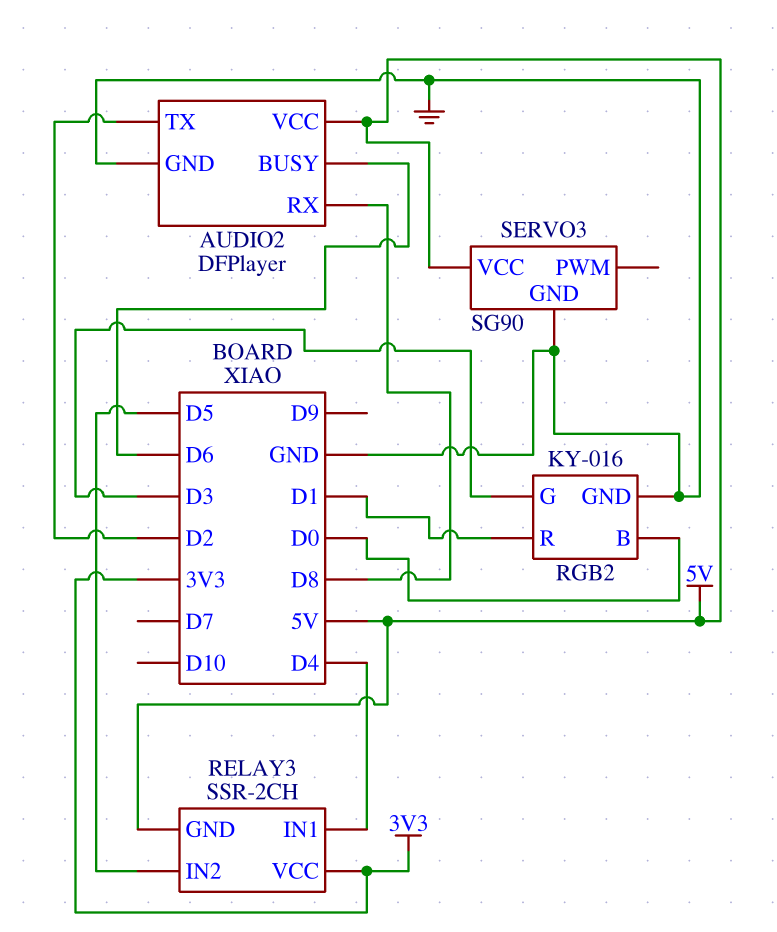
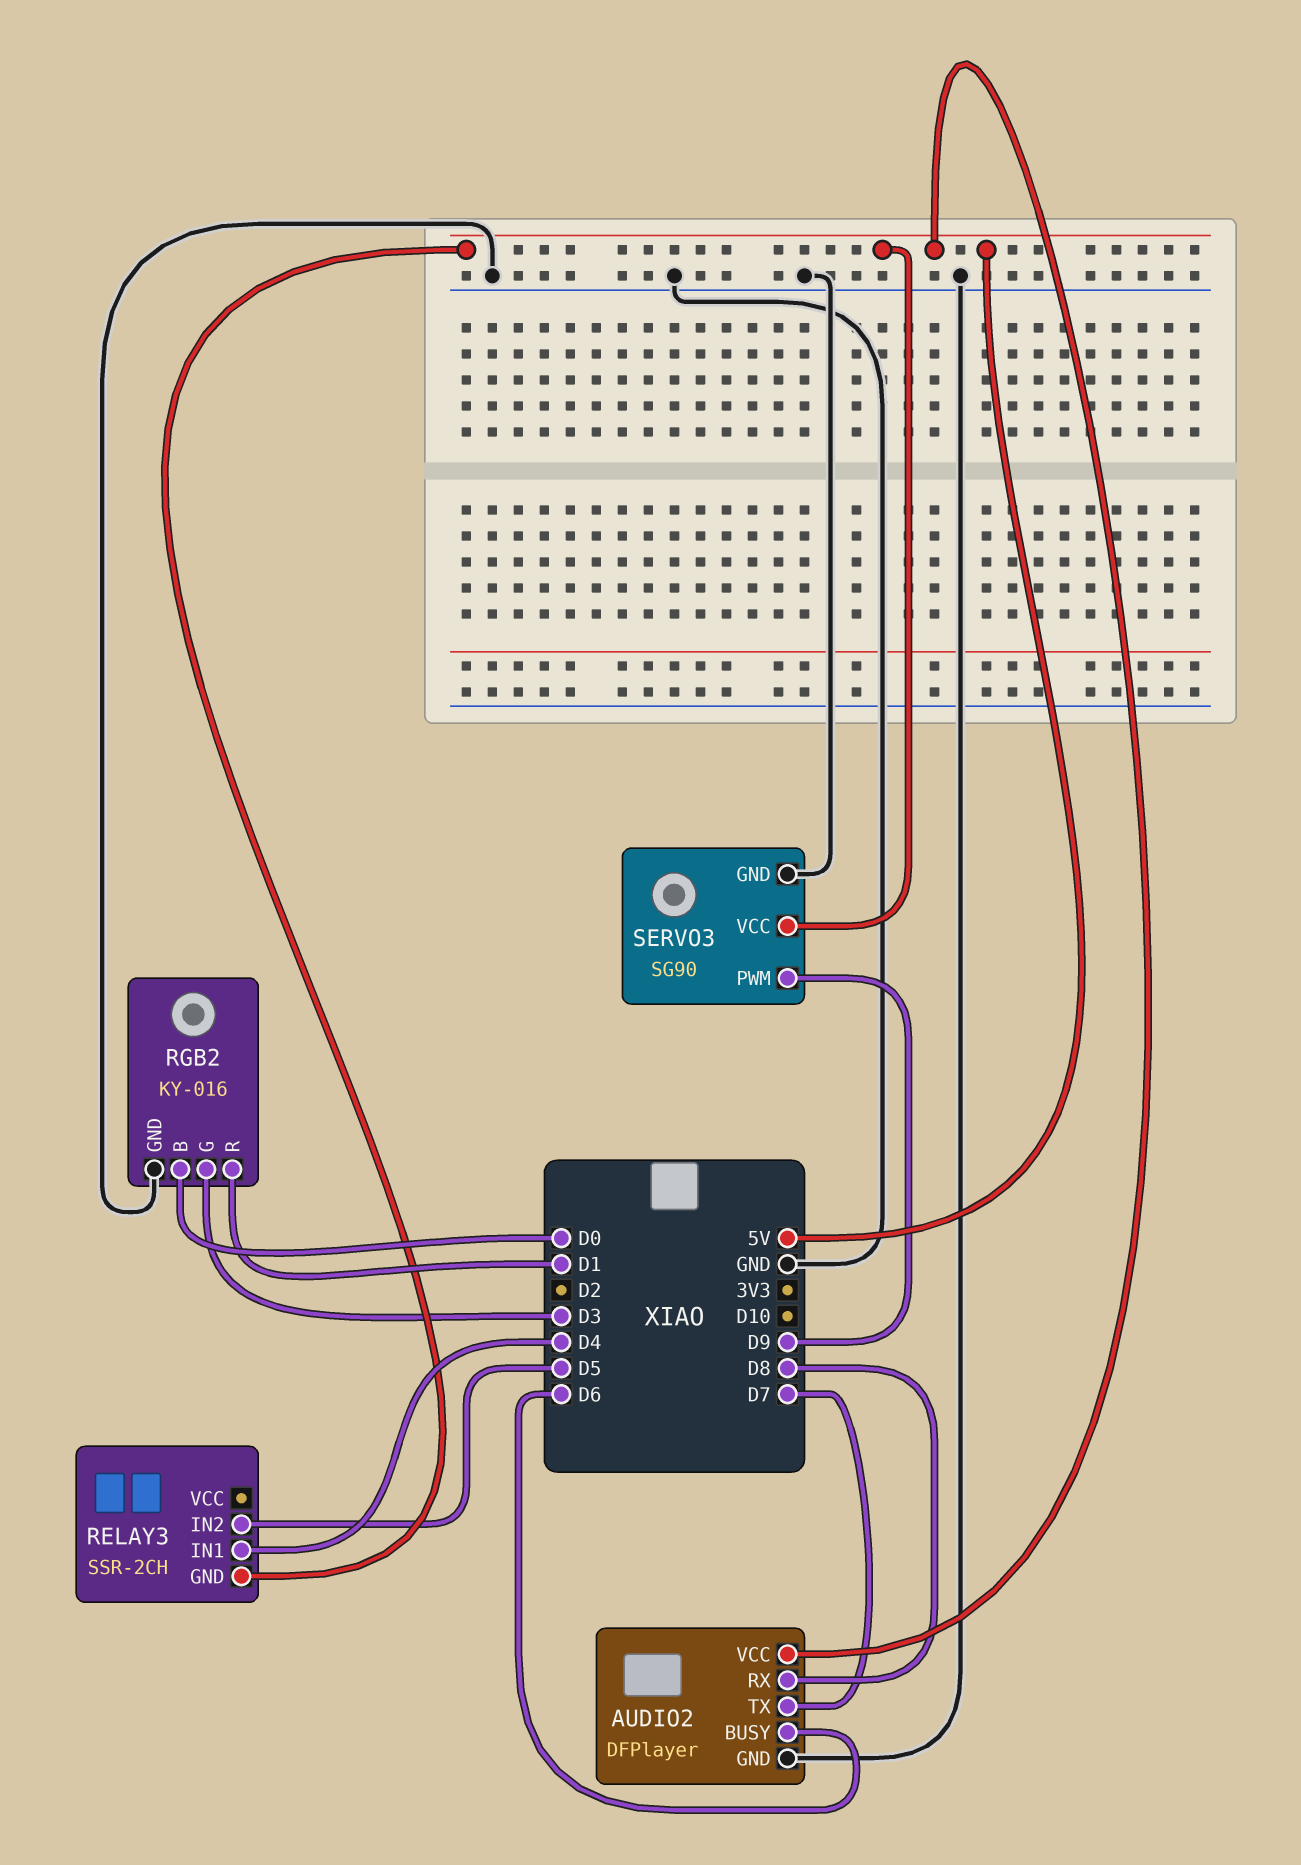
AUDIO2 pin TX: D2 -> D7
RELAY3 pin VCC: 3V3 -> none
SERVO3 pin PWM: none -> D9

